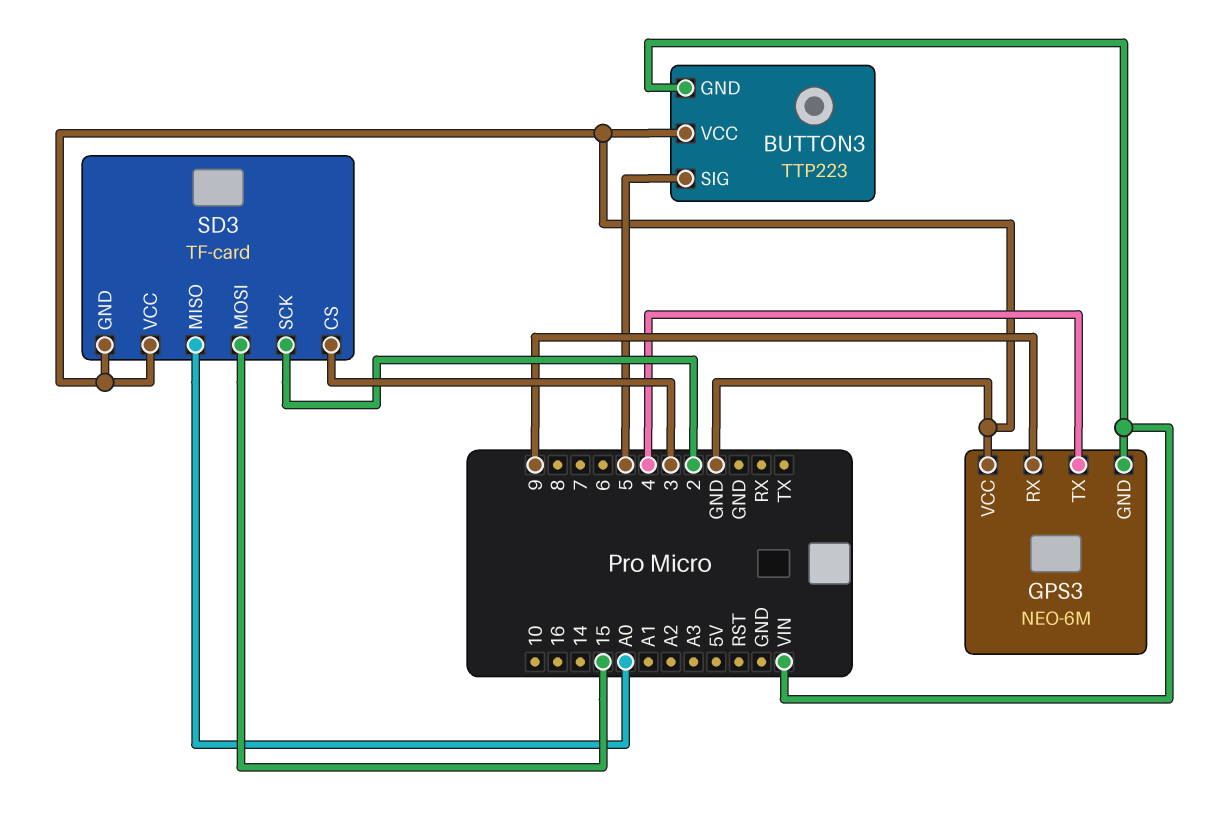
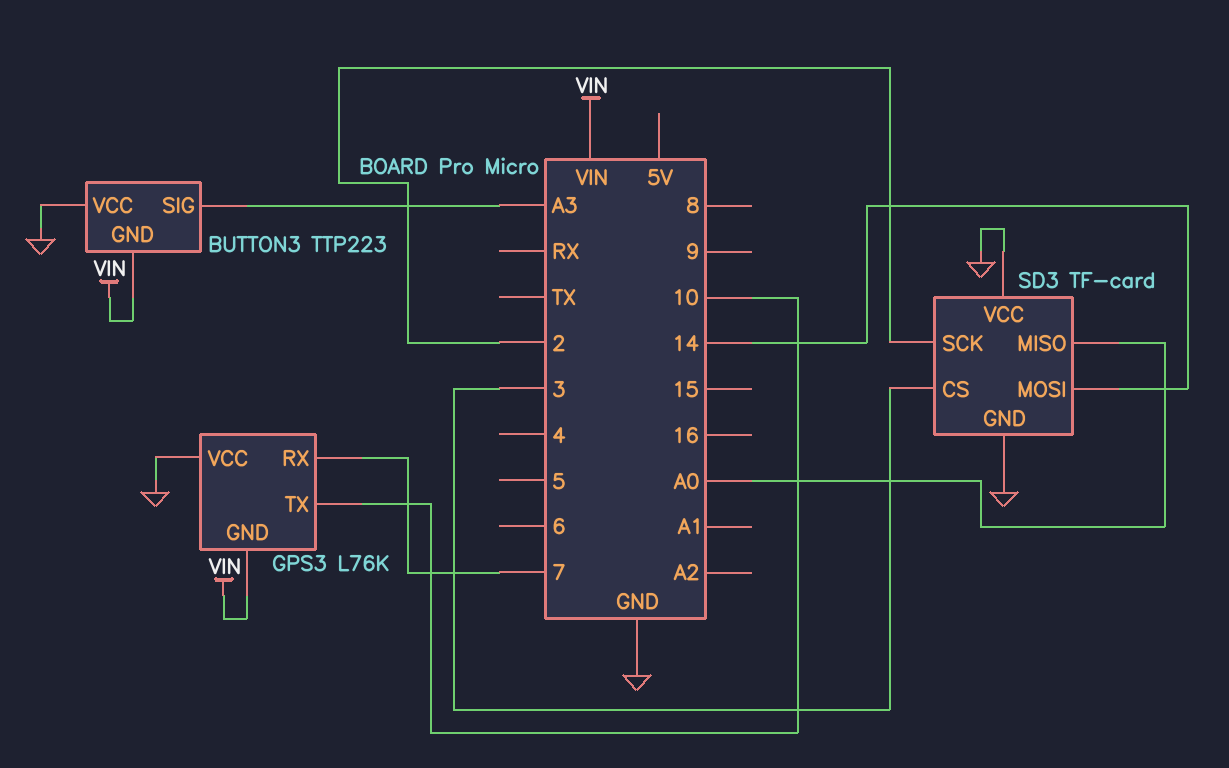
BUTTON3 pin SIG: 5 -> A3
GPS3: NEO-6M -> L76K
GPS3 pin RX: 9 -> 7
GPS3 pin TX: 4 -> 10
SD3 pin MOSI: 15 -> 14

